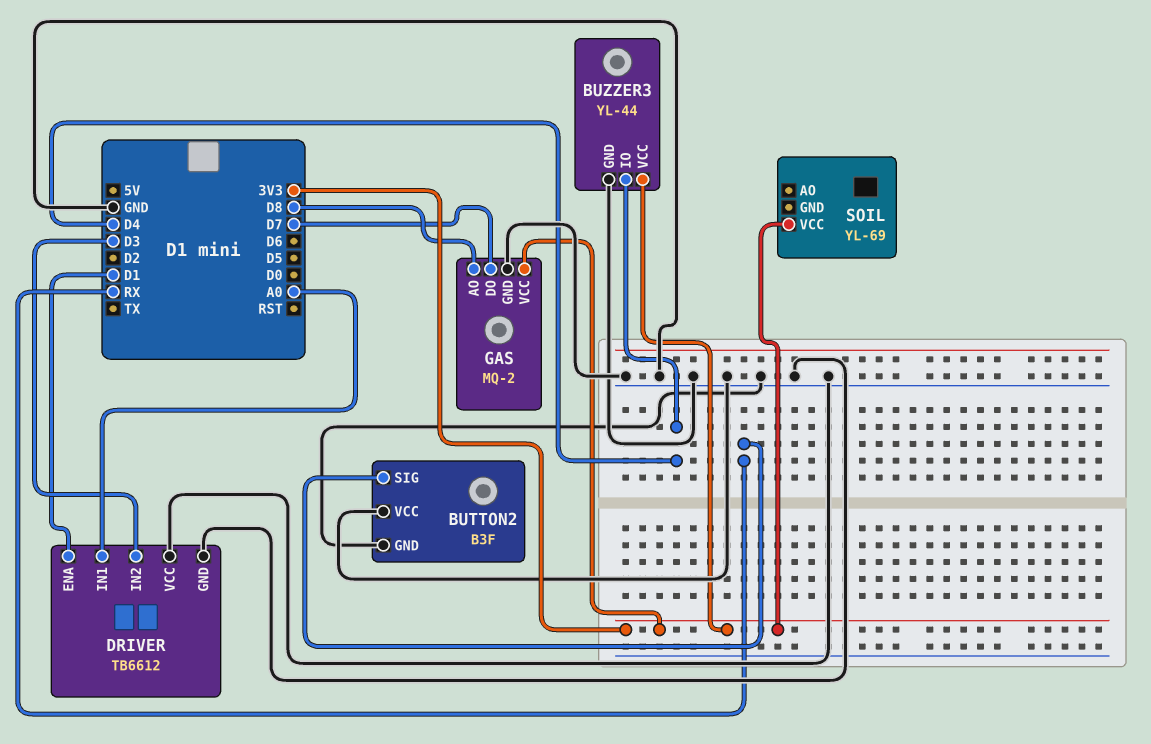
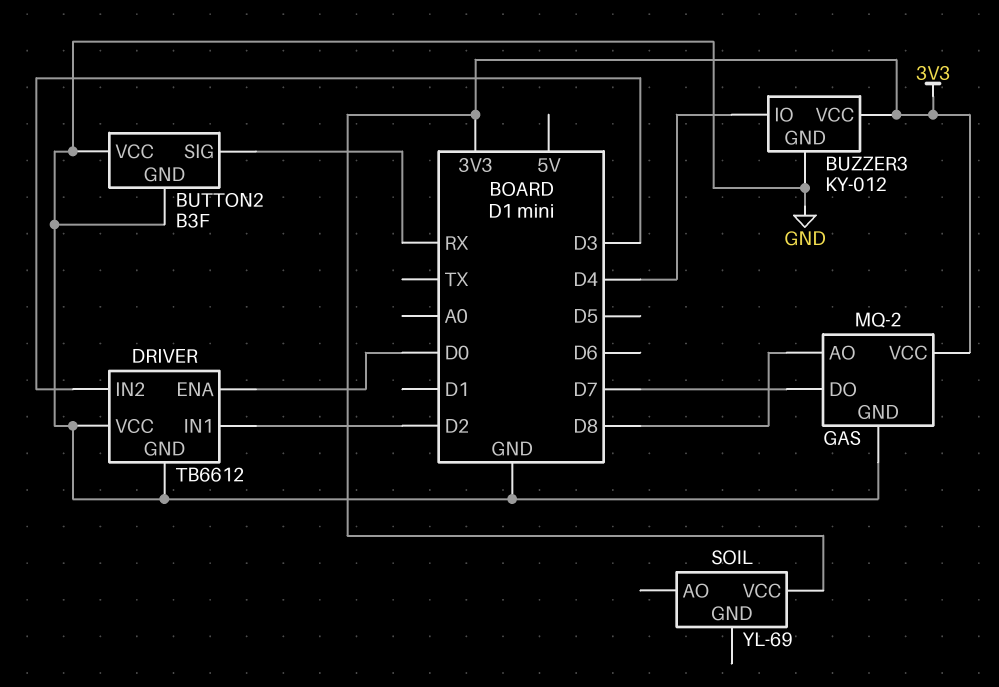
BUZZER3: YL-44 -> KY-012
DRIVER pin ENA: D1 -> D0
DRIVER pin IN1: A0 -> D2

